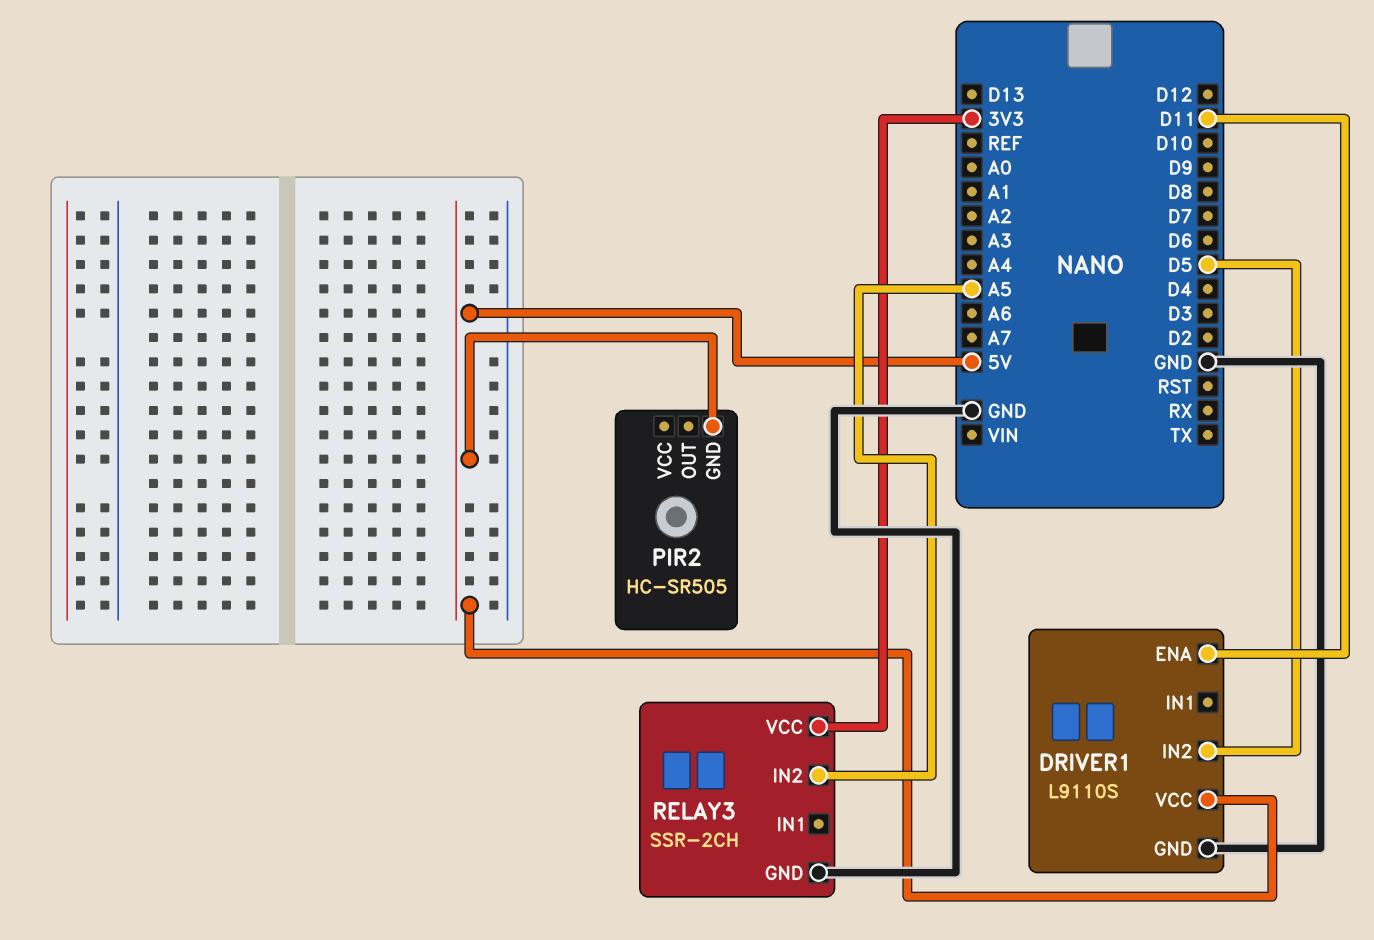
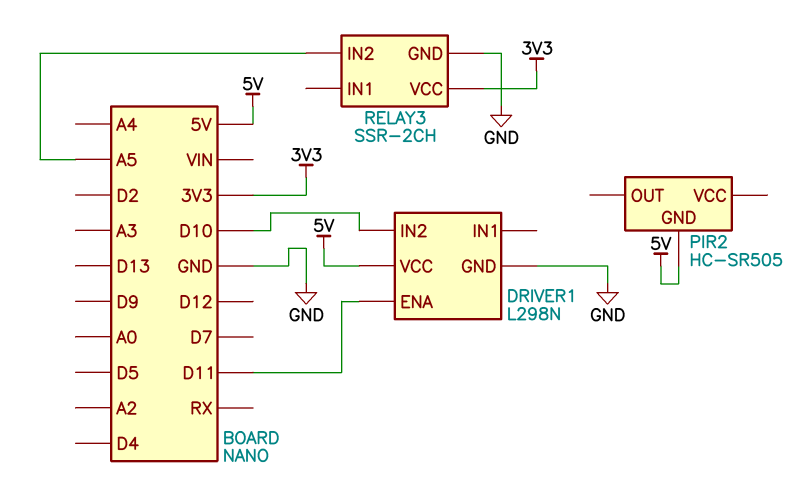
DRIVER1: L9110S -> L298N
DRIVER1 pin IN2: D5 -> D10

